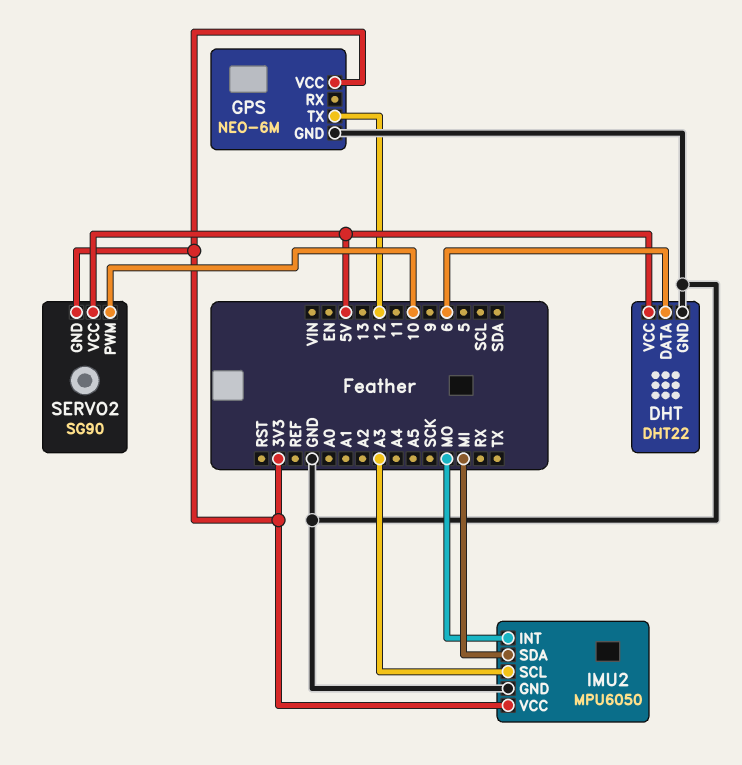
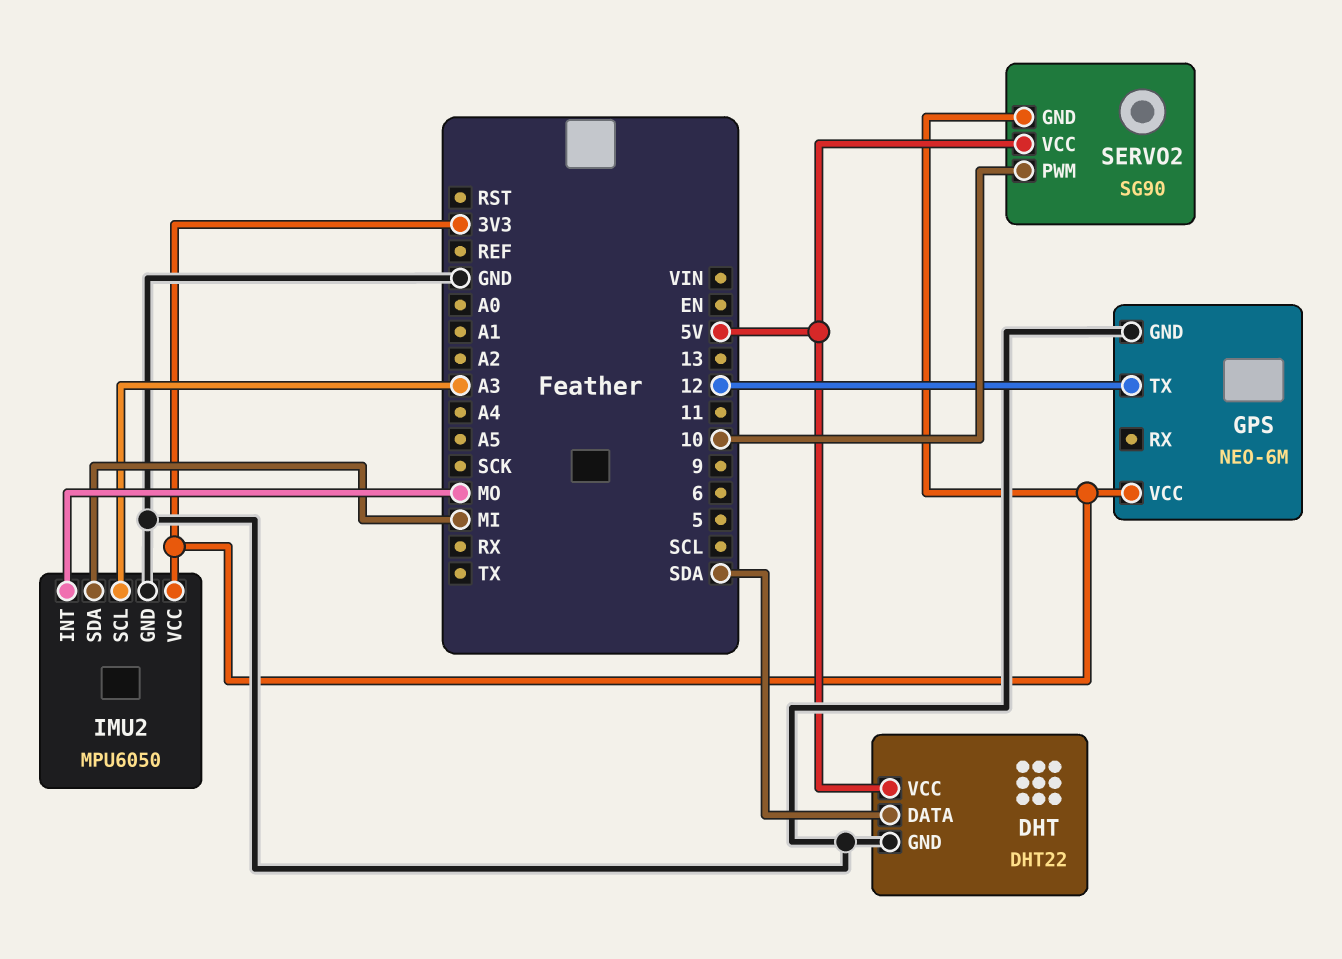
DHT pin DATA: 6 -> SDA

